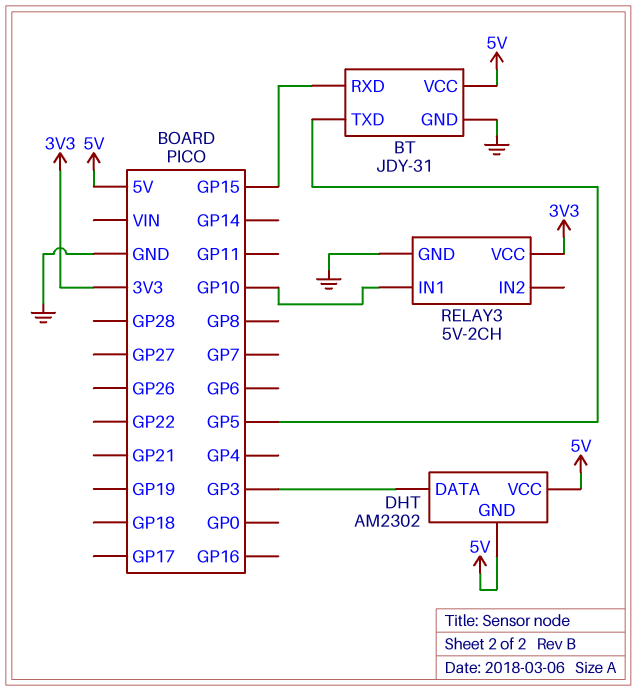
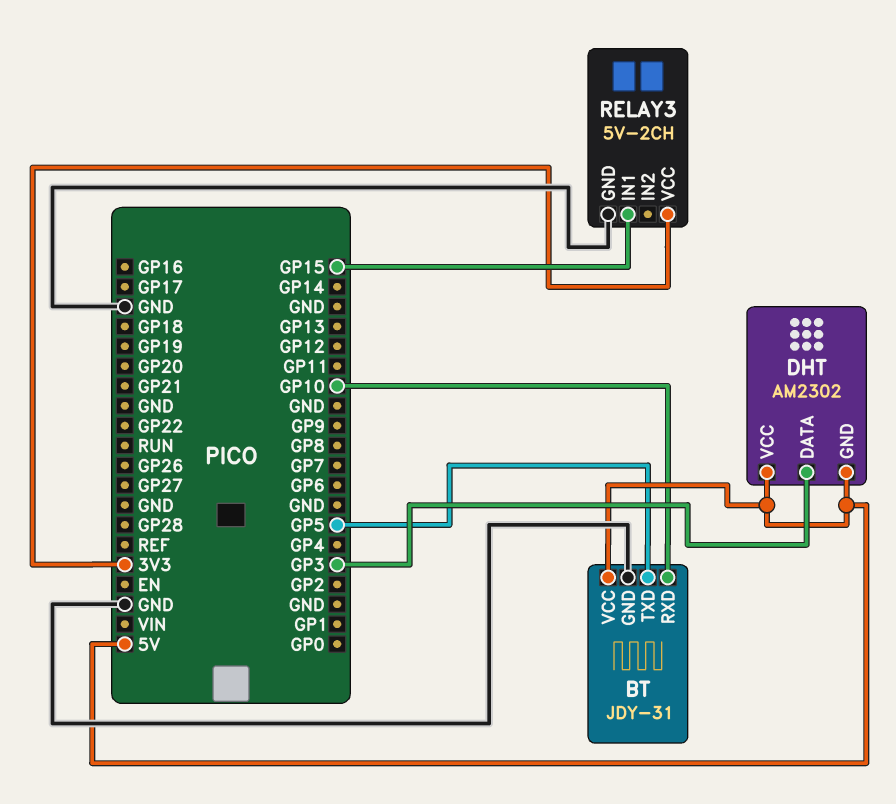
BT pin RXD: GP15 -> GP10
RELAY3 pin IN1: GP10 -> GP15

